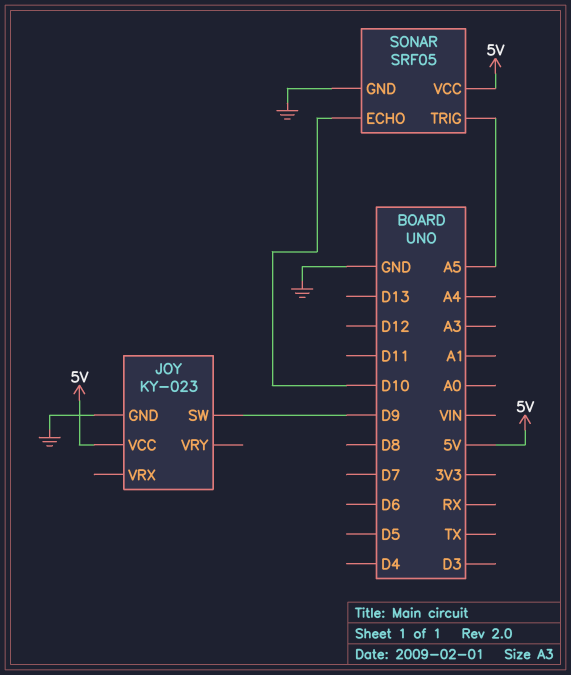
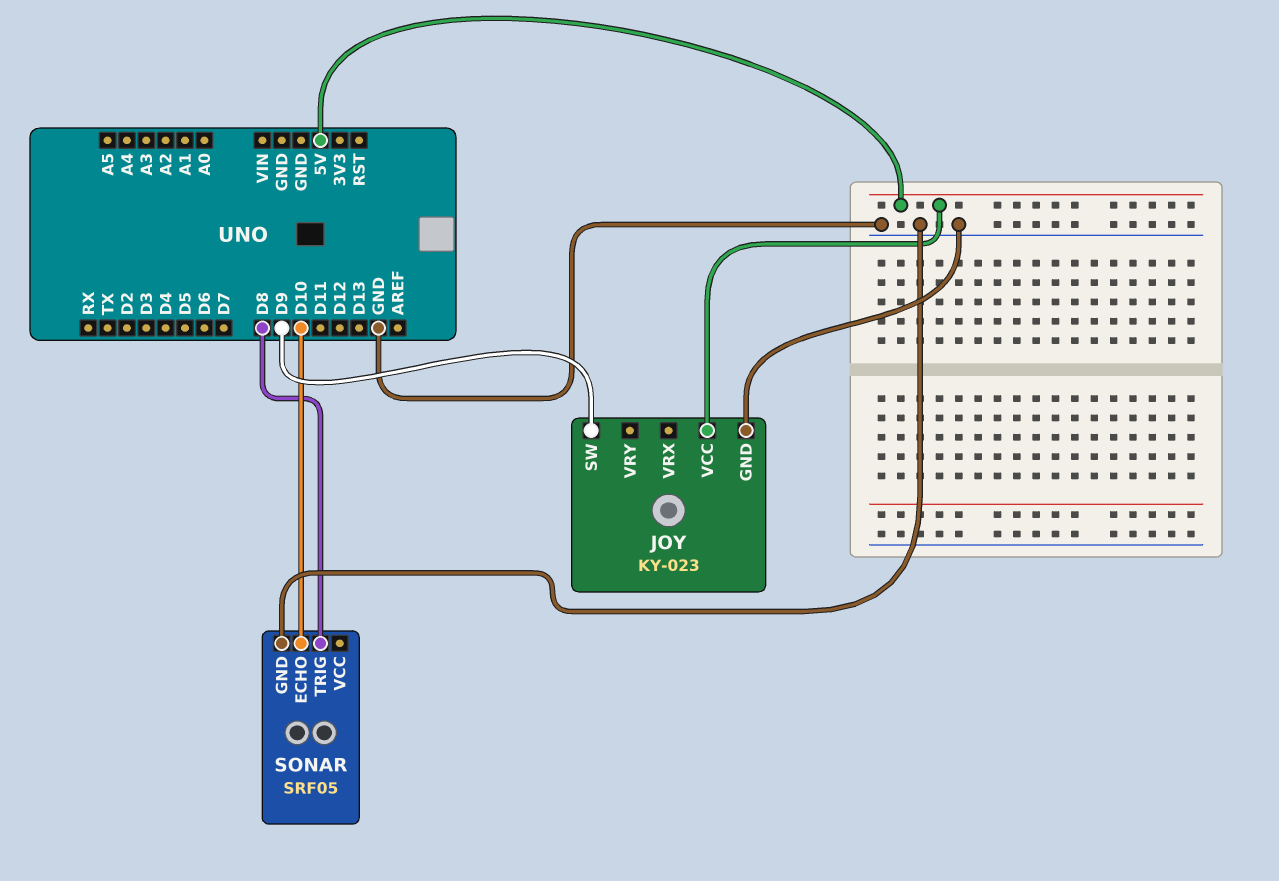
SONAR pin TRIG: A5 -> D8
SONAR pin VCC: 5V -> none

